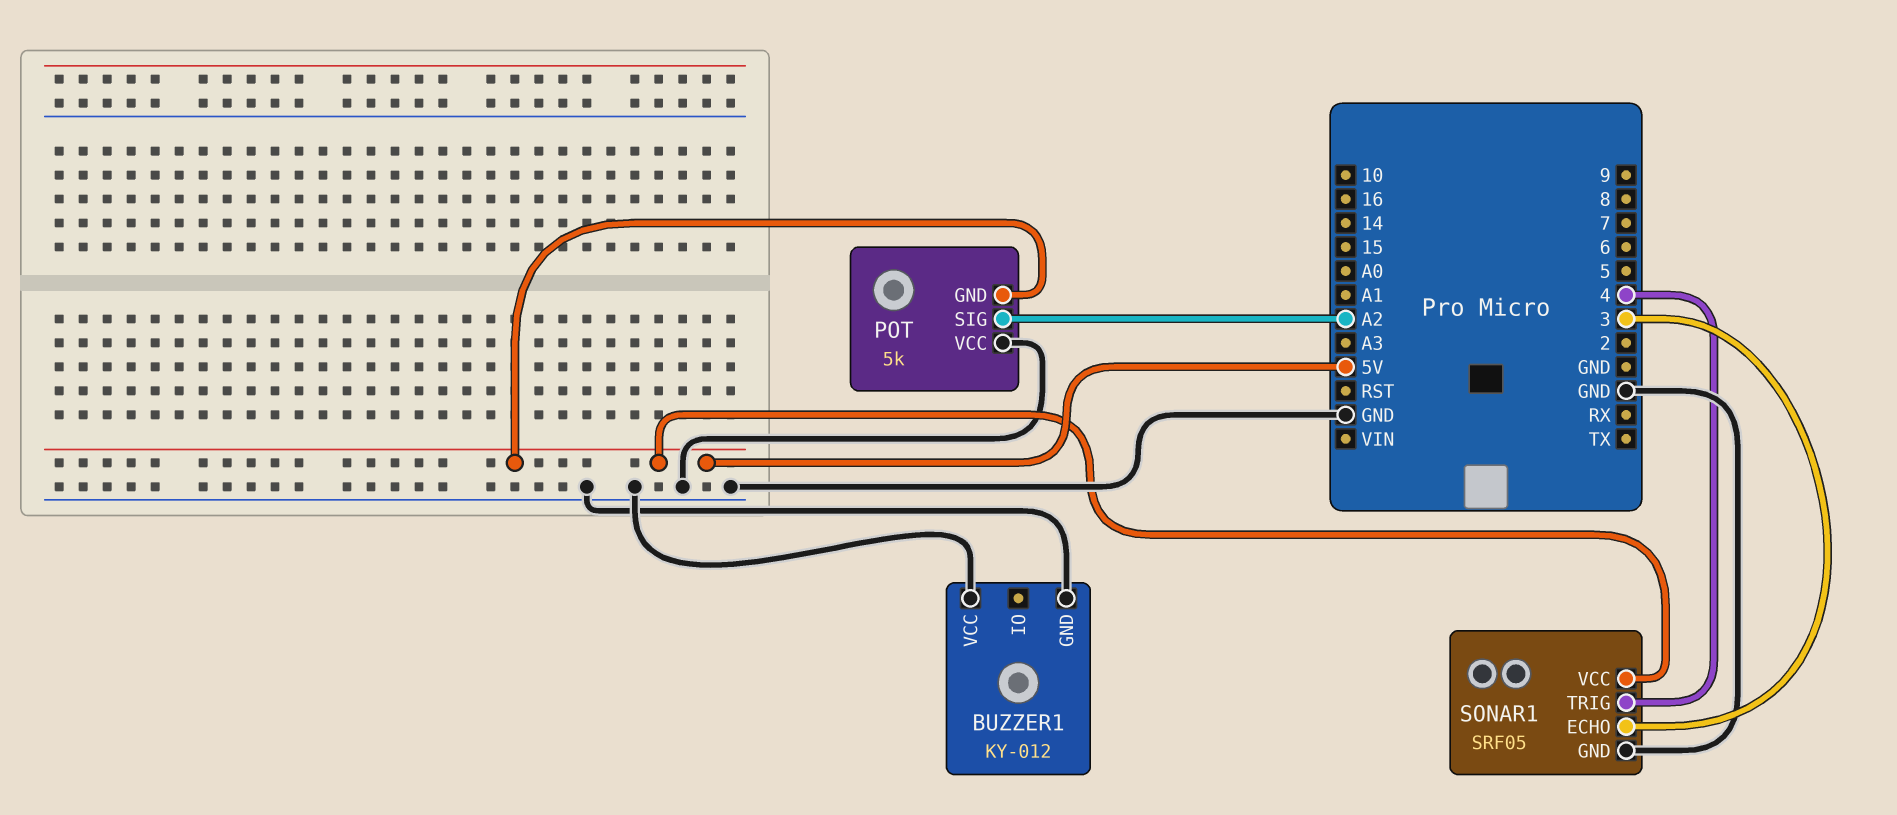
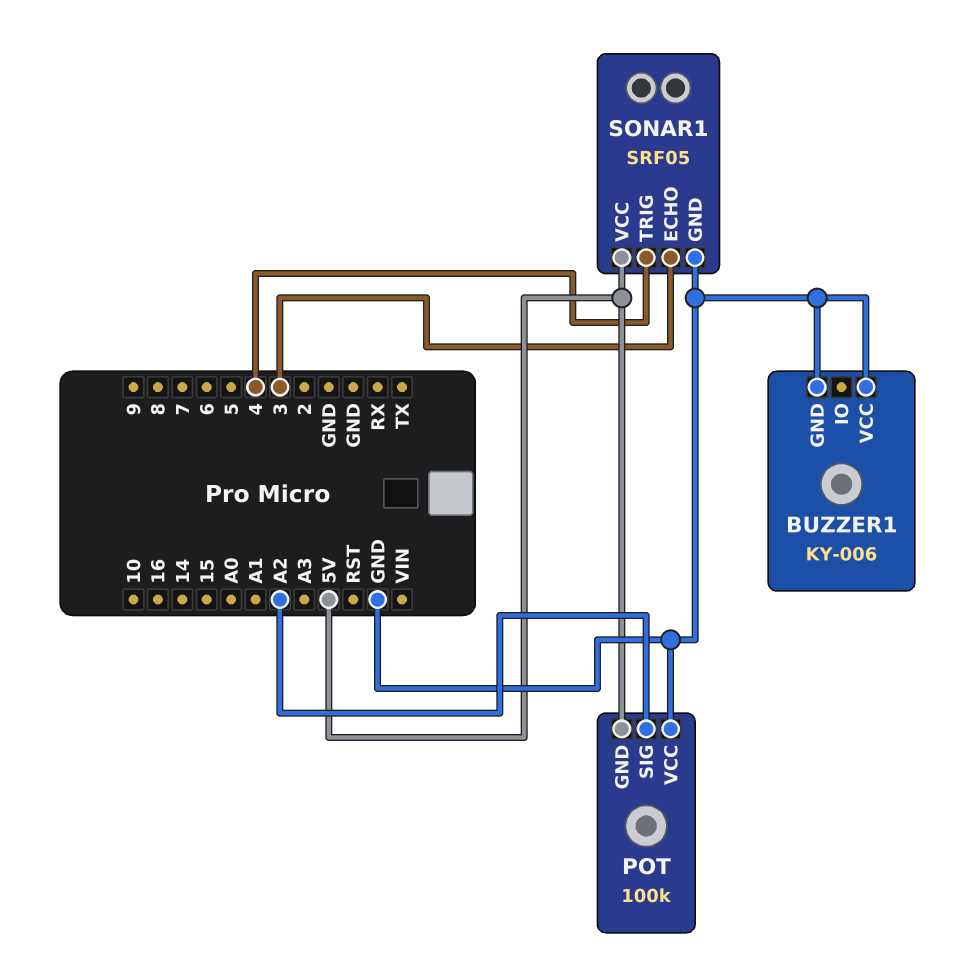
BUZZER1: KY-012 -> KY-006
POT: 5k -> 100k

